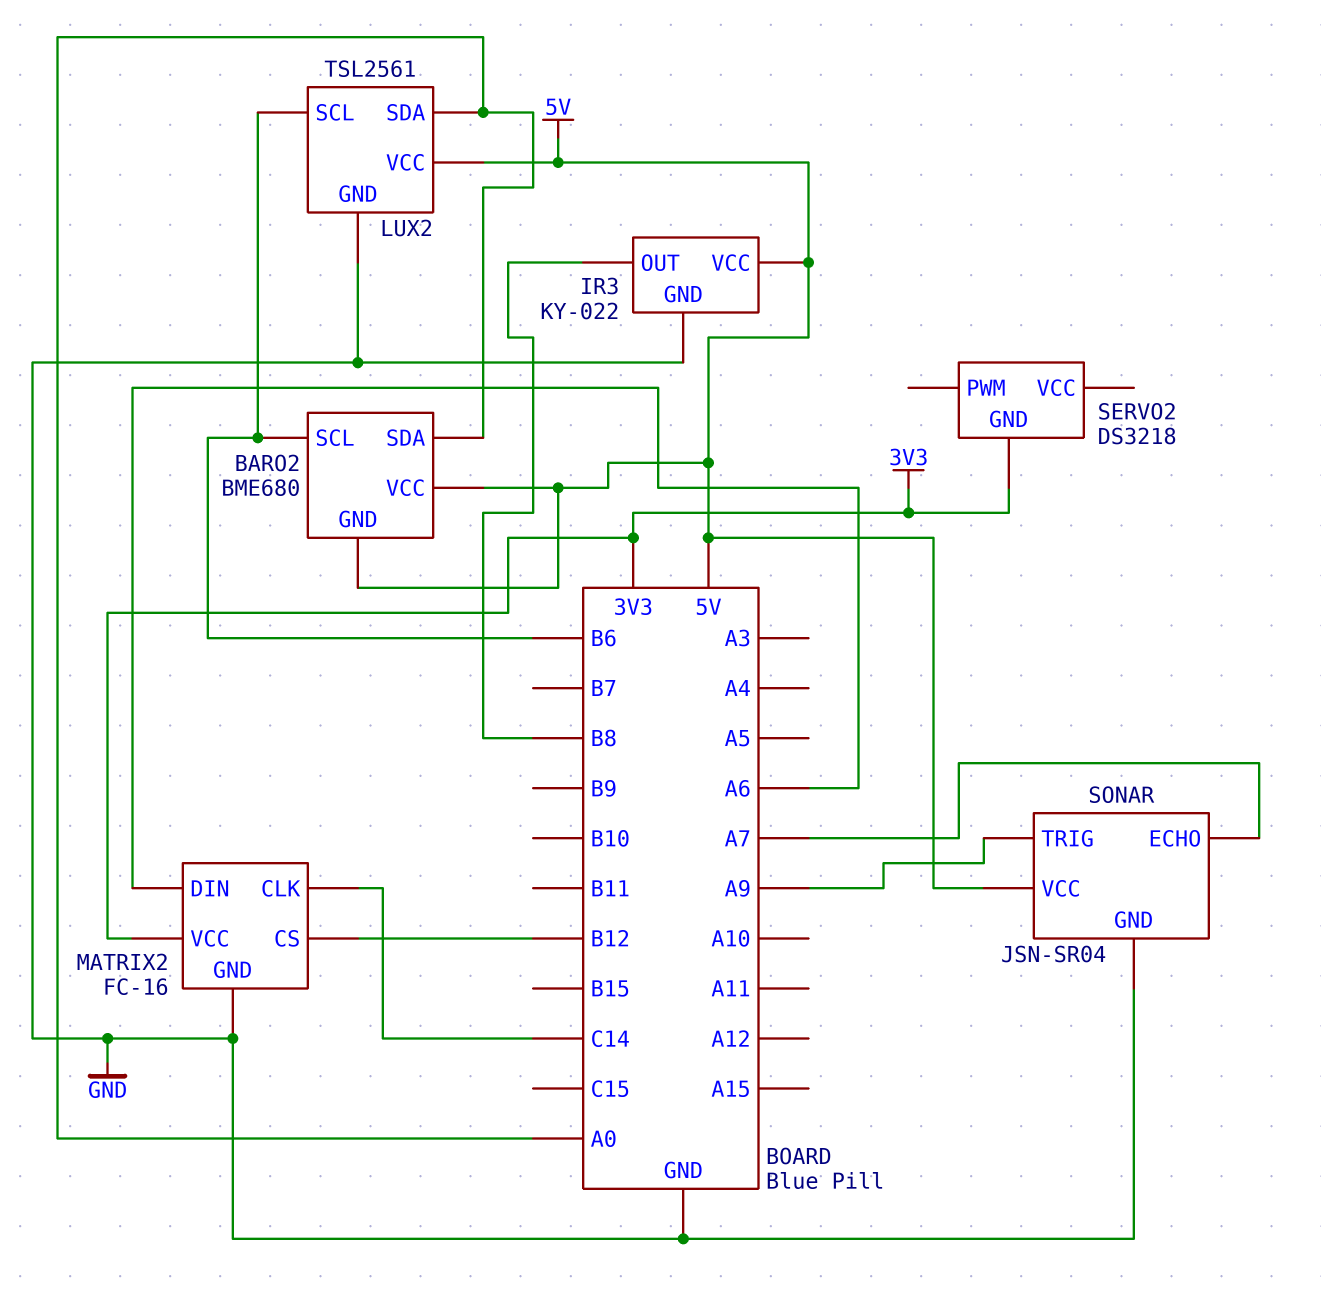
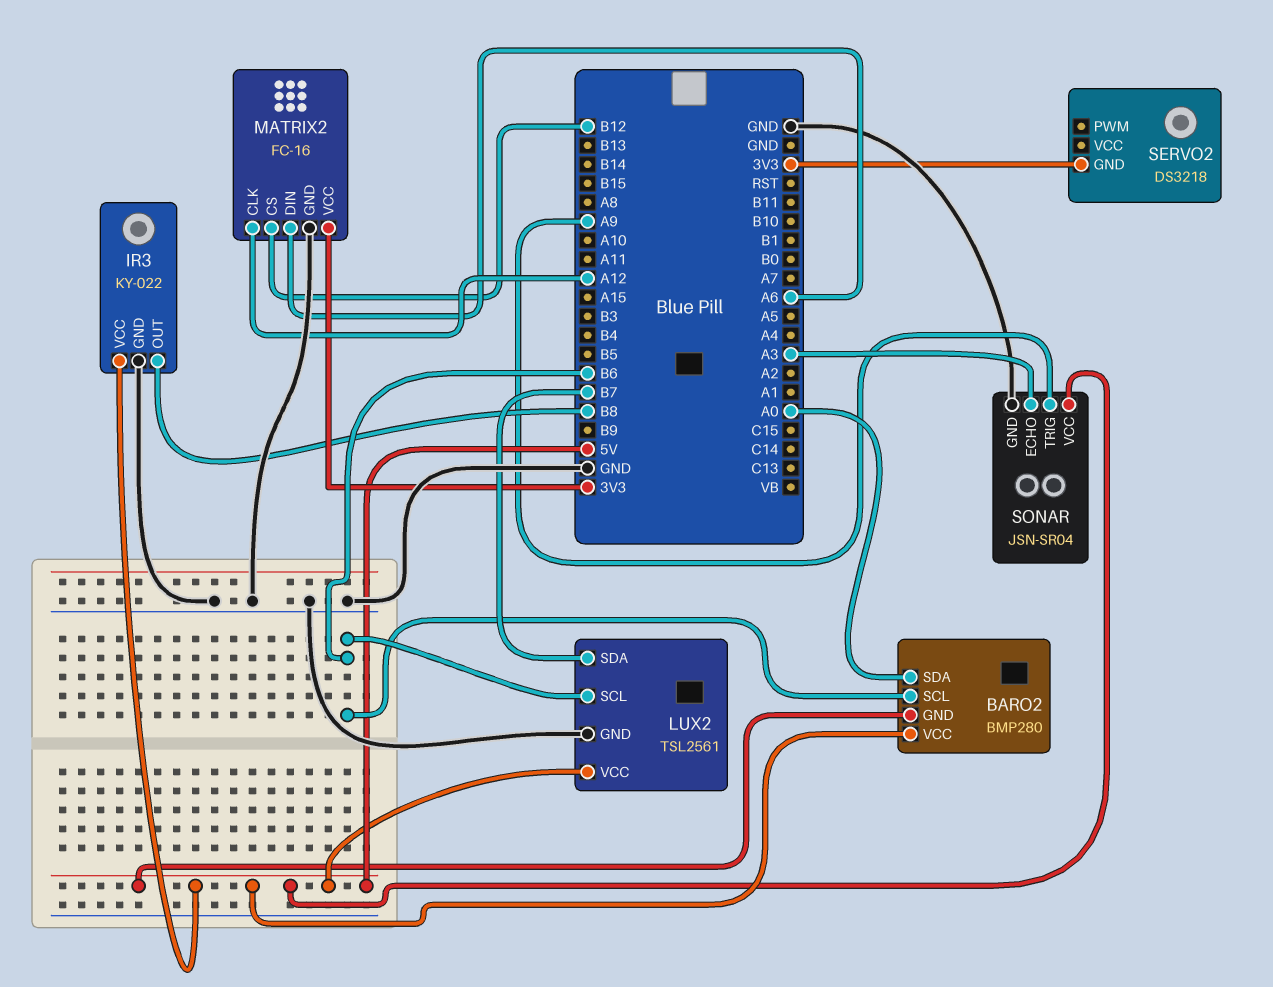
BARO2: BME680 -> BMP280
LUX2 pin SDA: A0 -> B7
MATRIX2 pin CLK: C14 -> A12
SONAR pin ECHO: A7 -> A3

